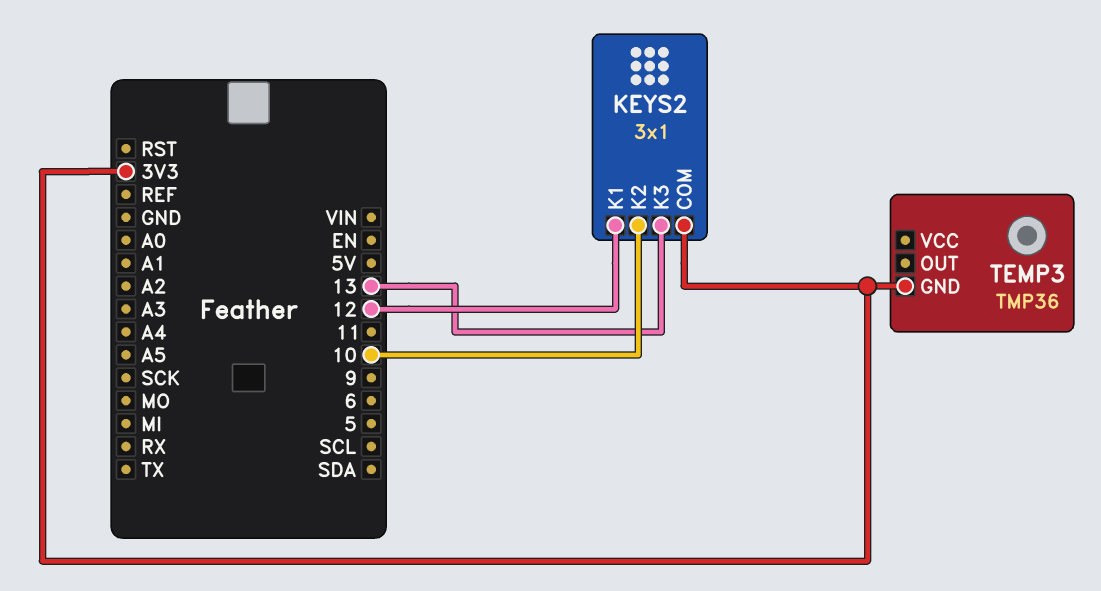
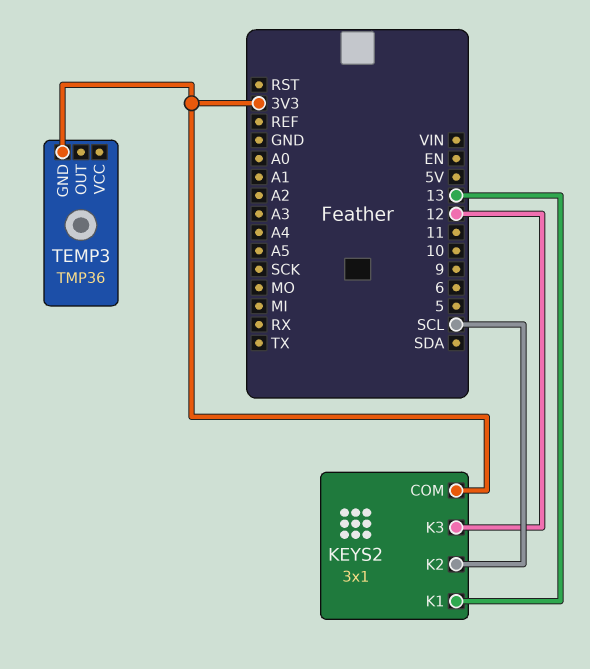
KEYS2 pin K1: 12 -> 13
KEYS2 pin K2: 10 -> SCL
KEYS2 pin K3: 13 -> 12

